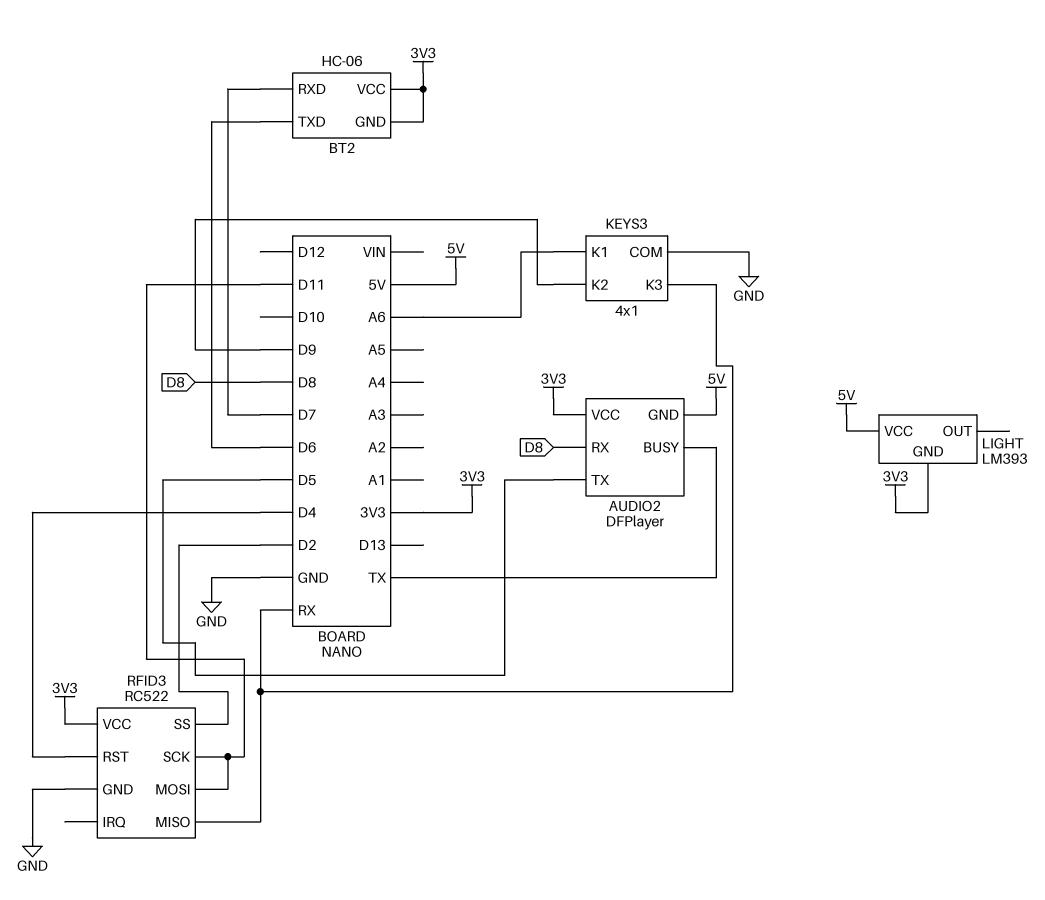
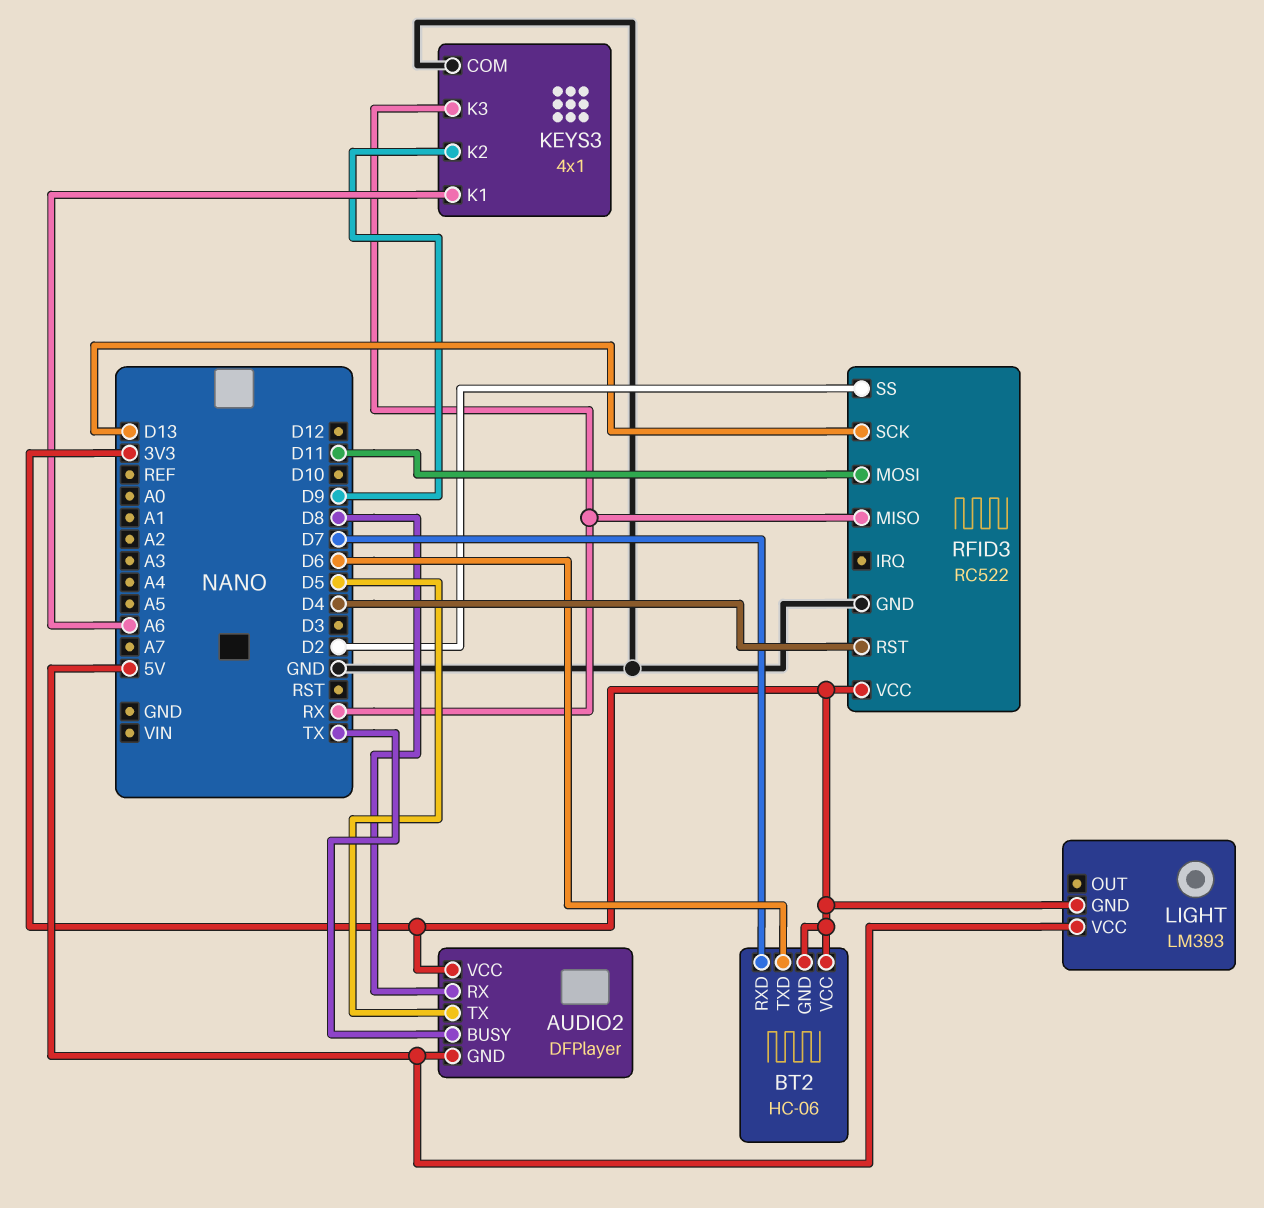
RFID3 pin SCK: D11 -> D13

